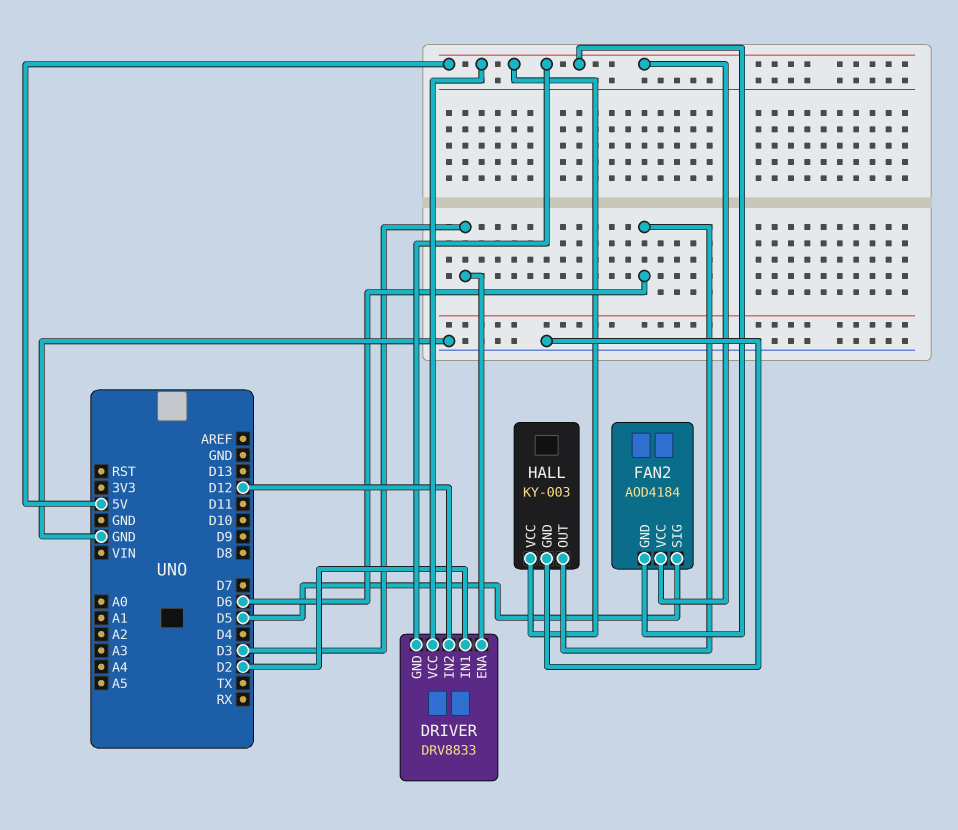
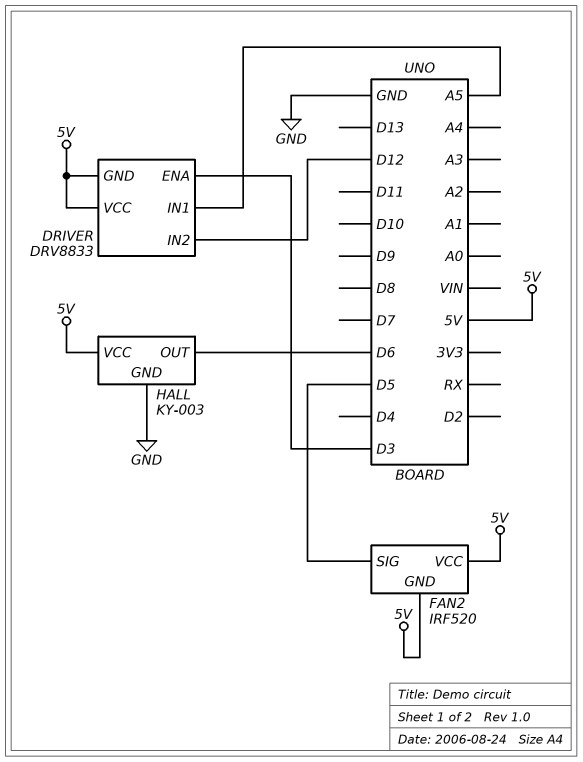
DRIVER pin IN1: D2 -> A5
FAN2: AOD4184 -> IRF520

